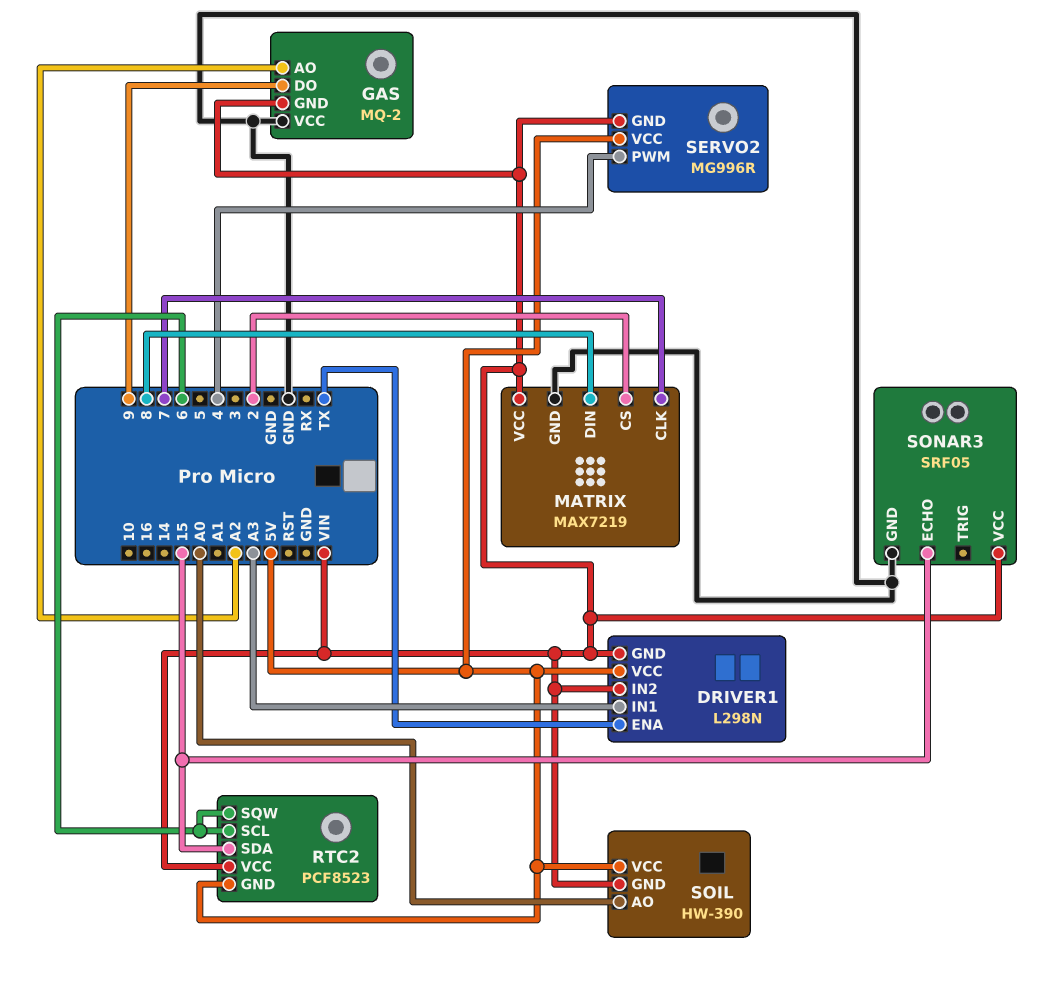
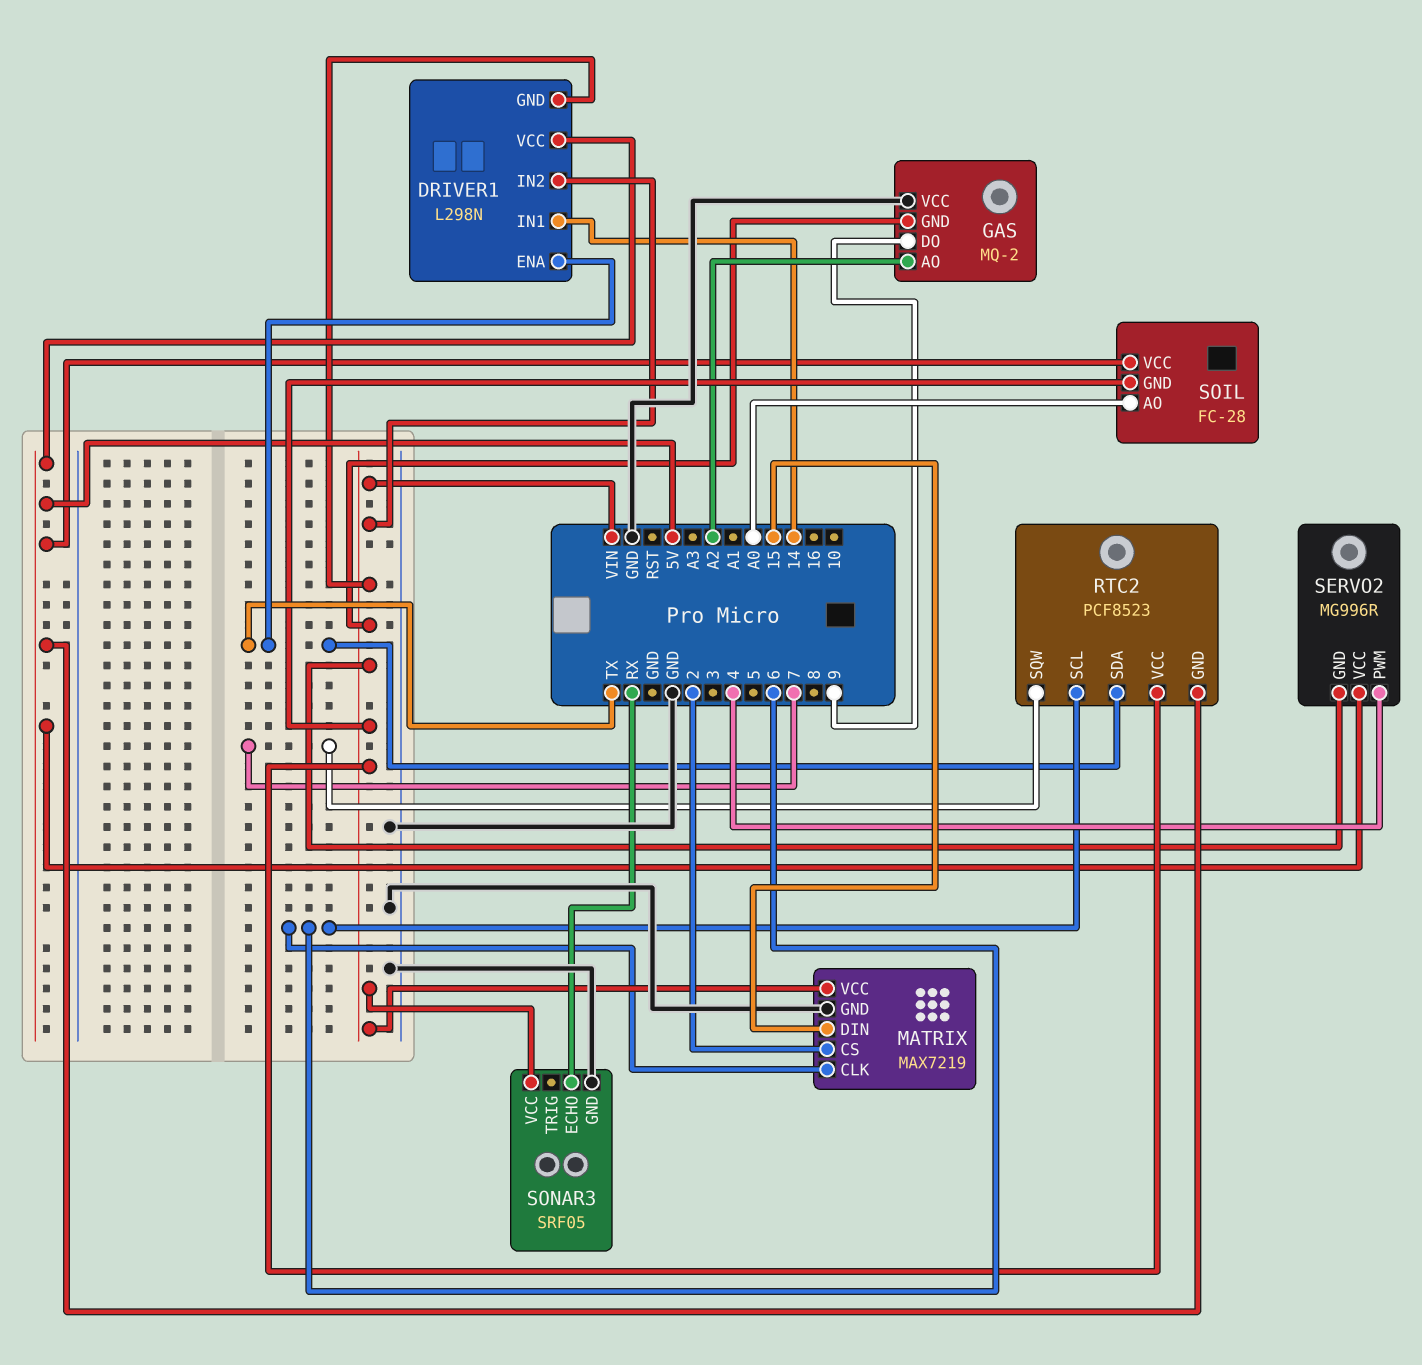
DRIVER1 pin IN1: A3 -> 14
MATRIX pin CLK: 7 -> 6
MATRIX pin DIN: 8 -> 15
RTC2 pin SDA: 15 -> TX
RTC2 pin SQW: 6 -> 7
SOIL: HW-390 -> FC-28
SONAR3 pin ECHO: 15 -> RX

